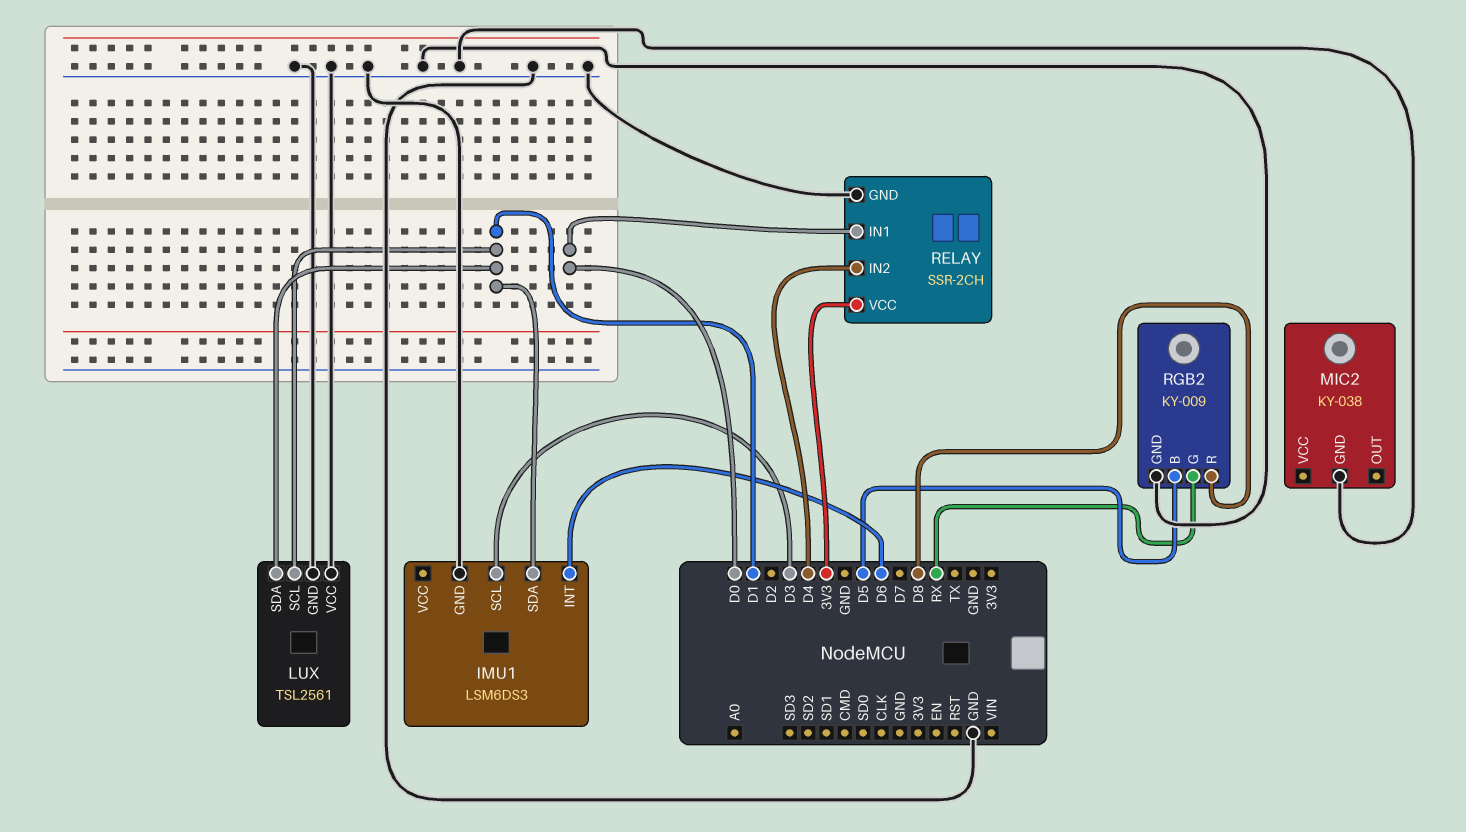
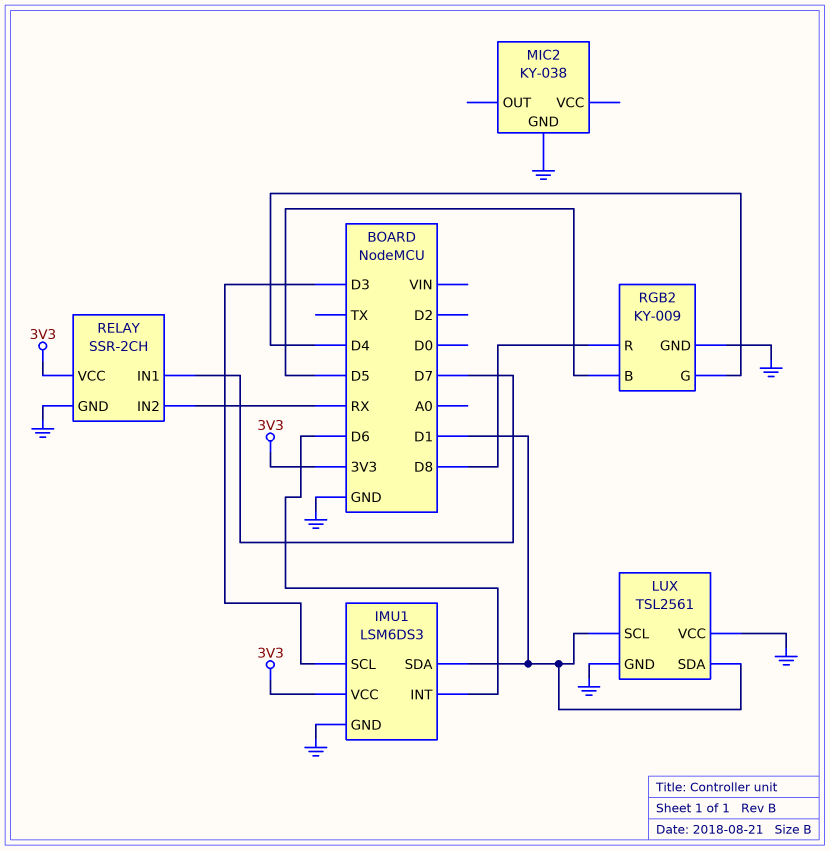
IMU1 pin VCC: none -> 3V3
RELAY pin IN1: D0 -> D7
RELAY pin IN2: D4 -> RX
RGB2 pin G: RX -> D4

